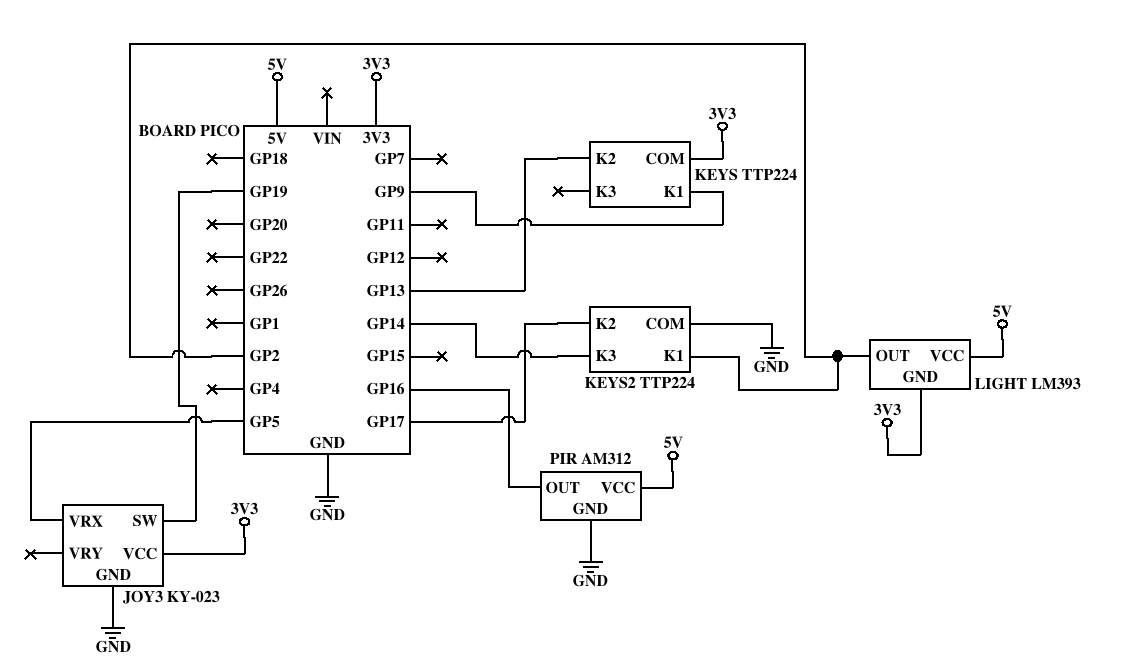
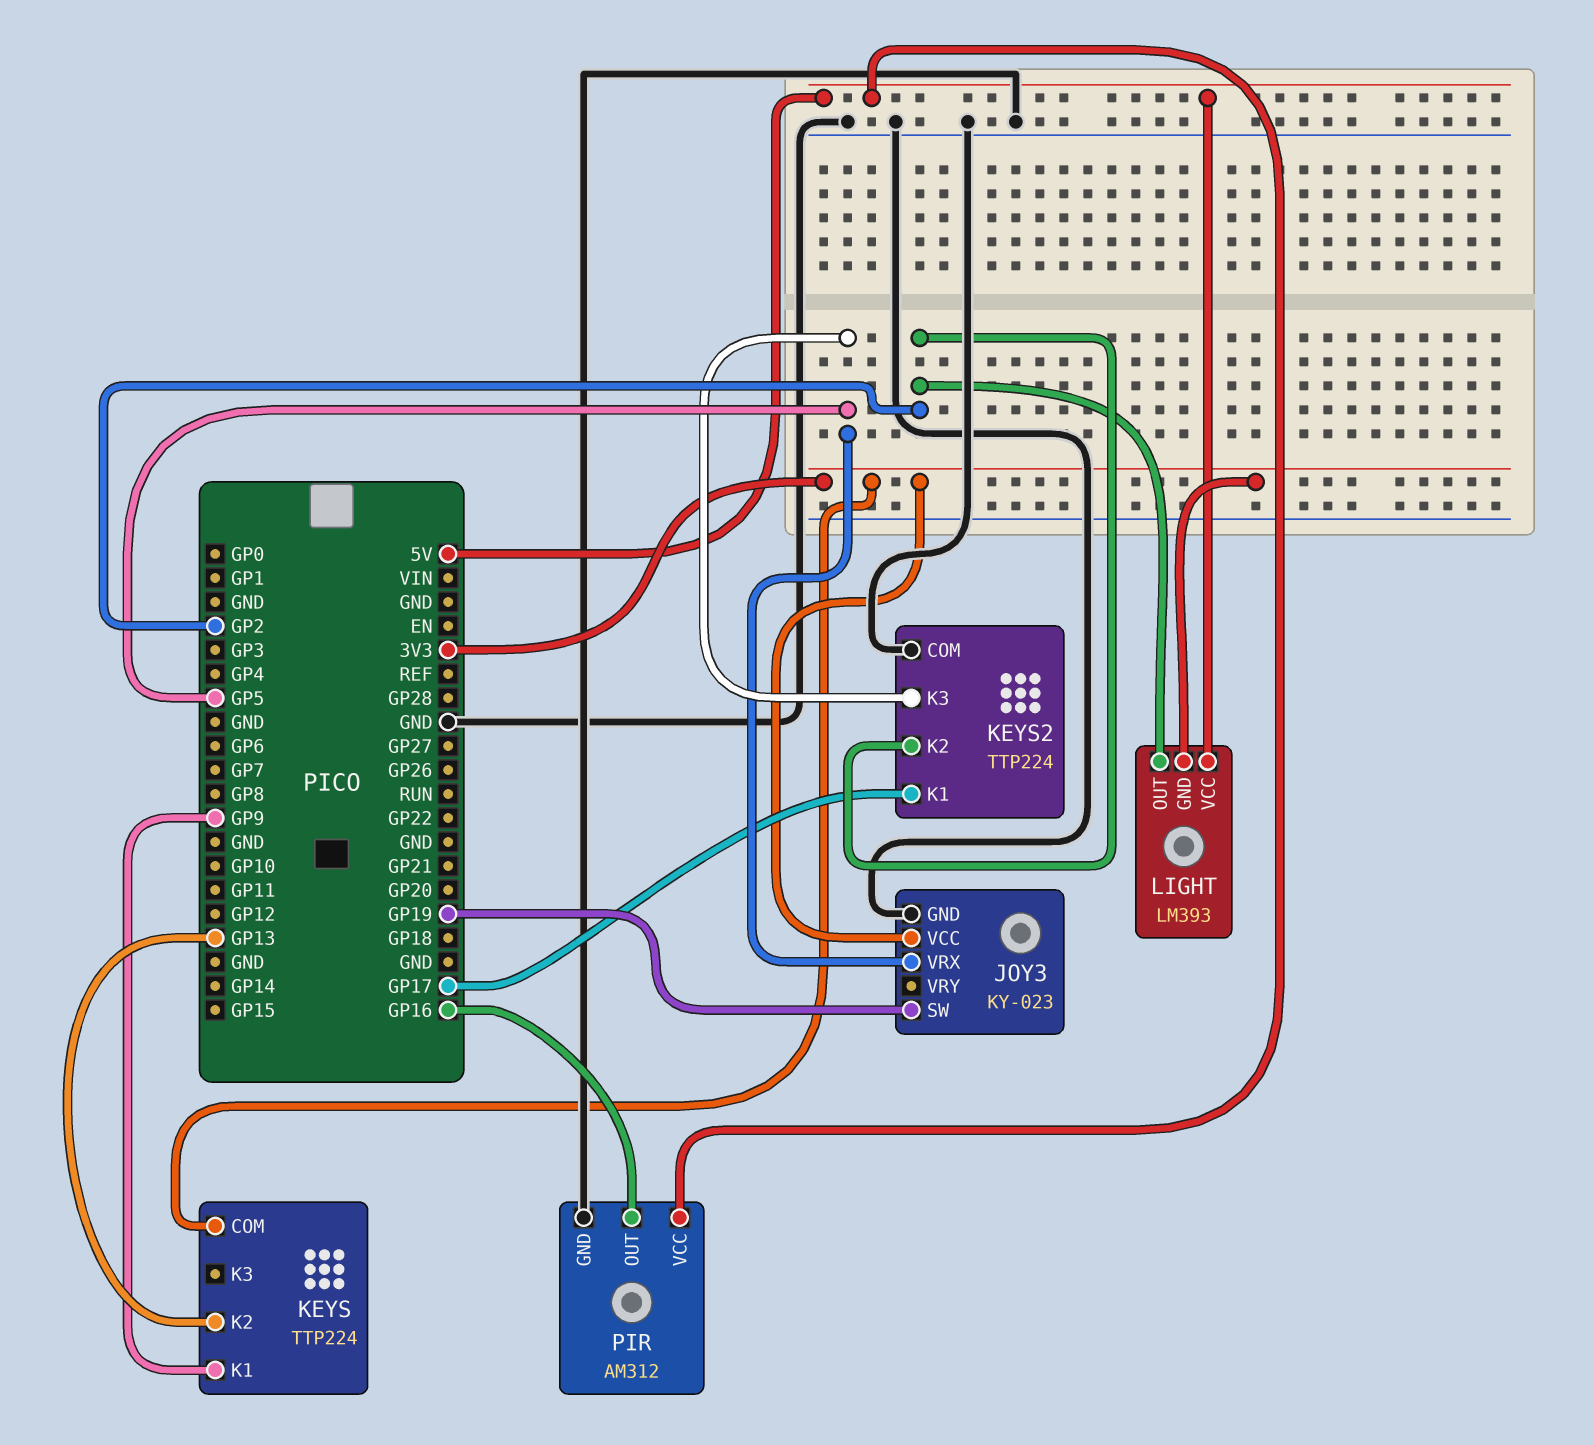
KEYS2 pin K1: GP2 -> GP17
KEYS2 pin K2: GP17 -> GP2
KEYS2 pin K3: GP14 -> GP5

